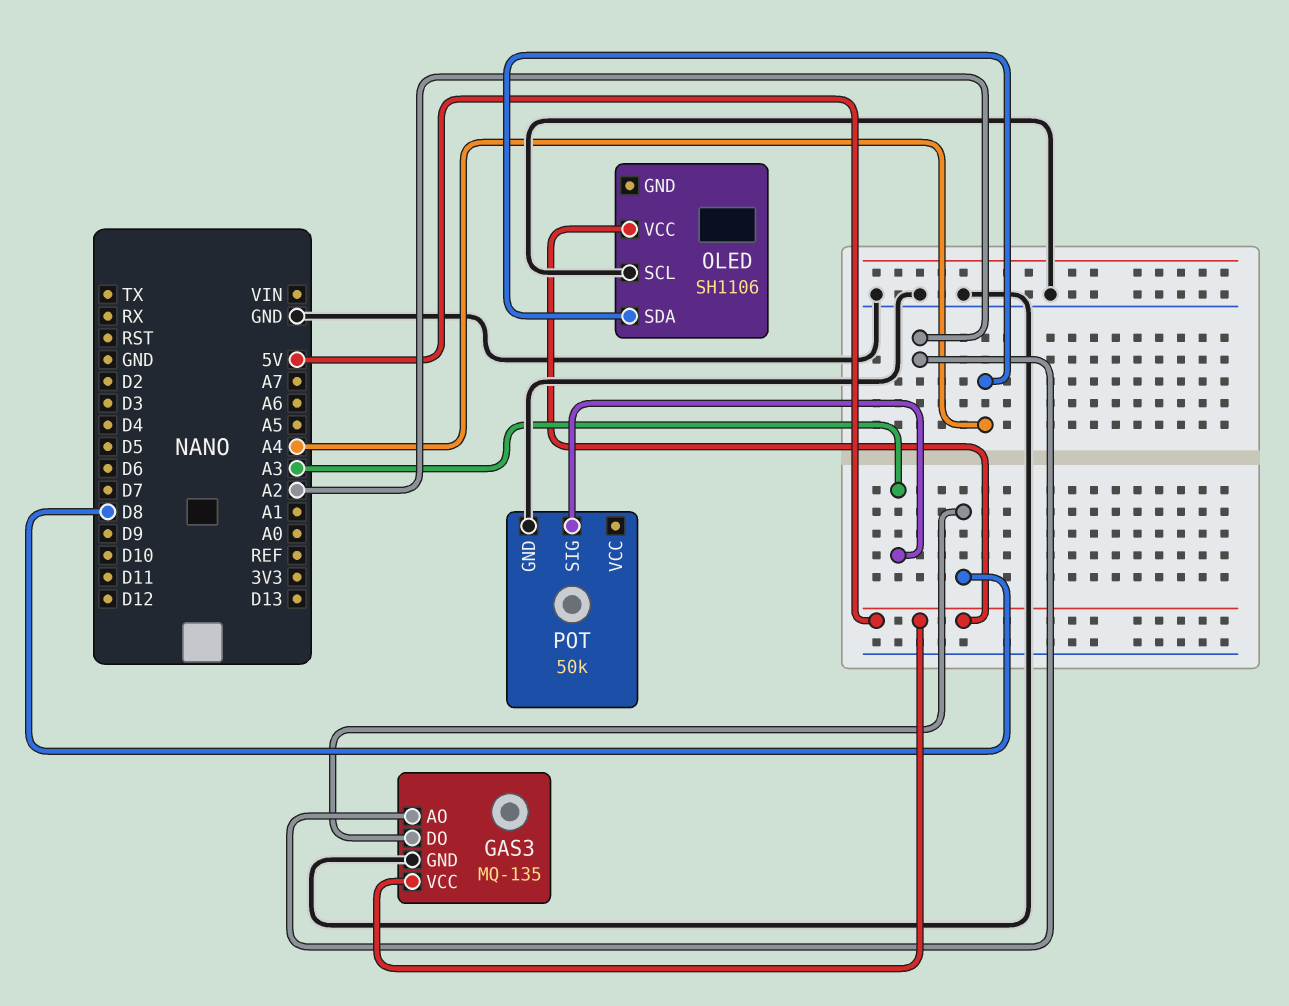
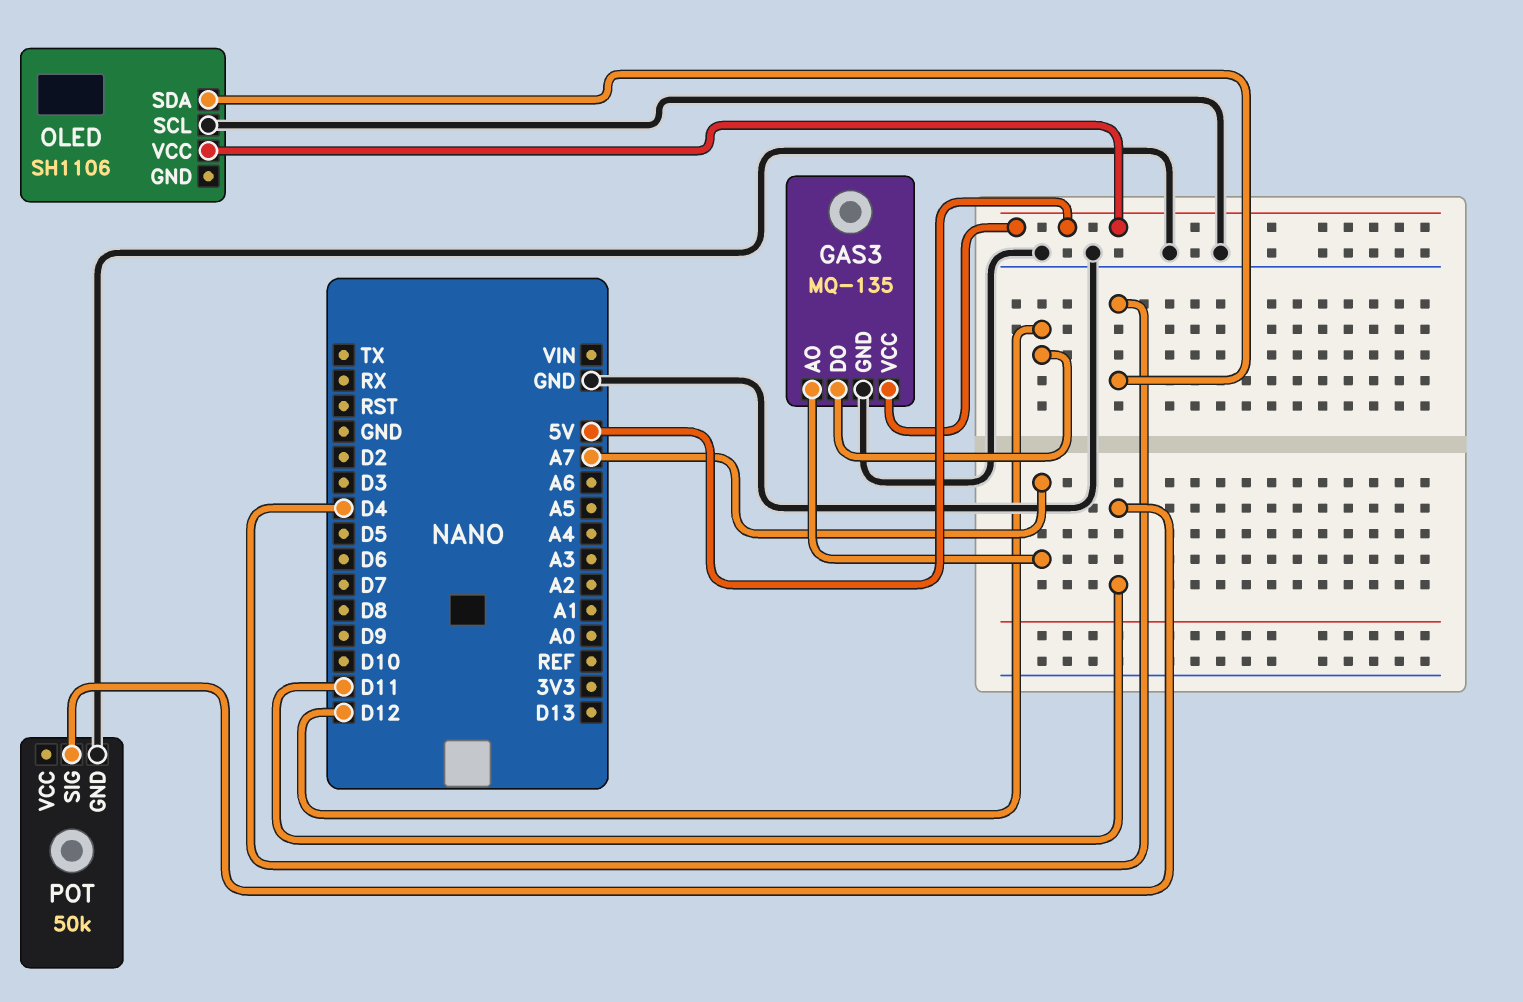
GAS3 pin AO: A2 -> A7
GAS3 pin DO: D8 -> D12
OLED pin SDA: A4 -> D4
POT pin SIG: A3 -> D11

